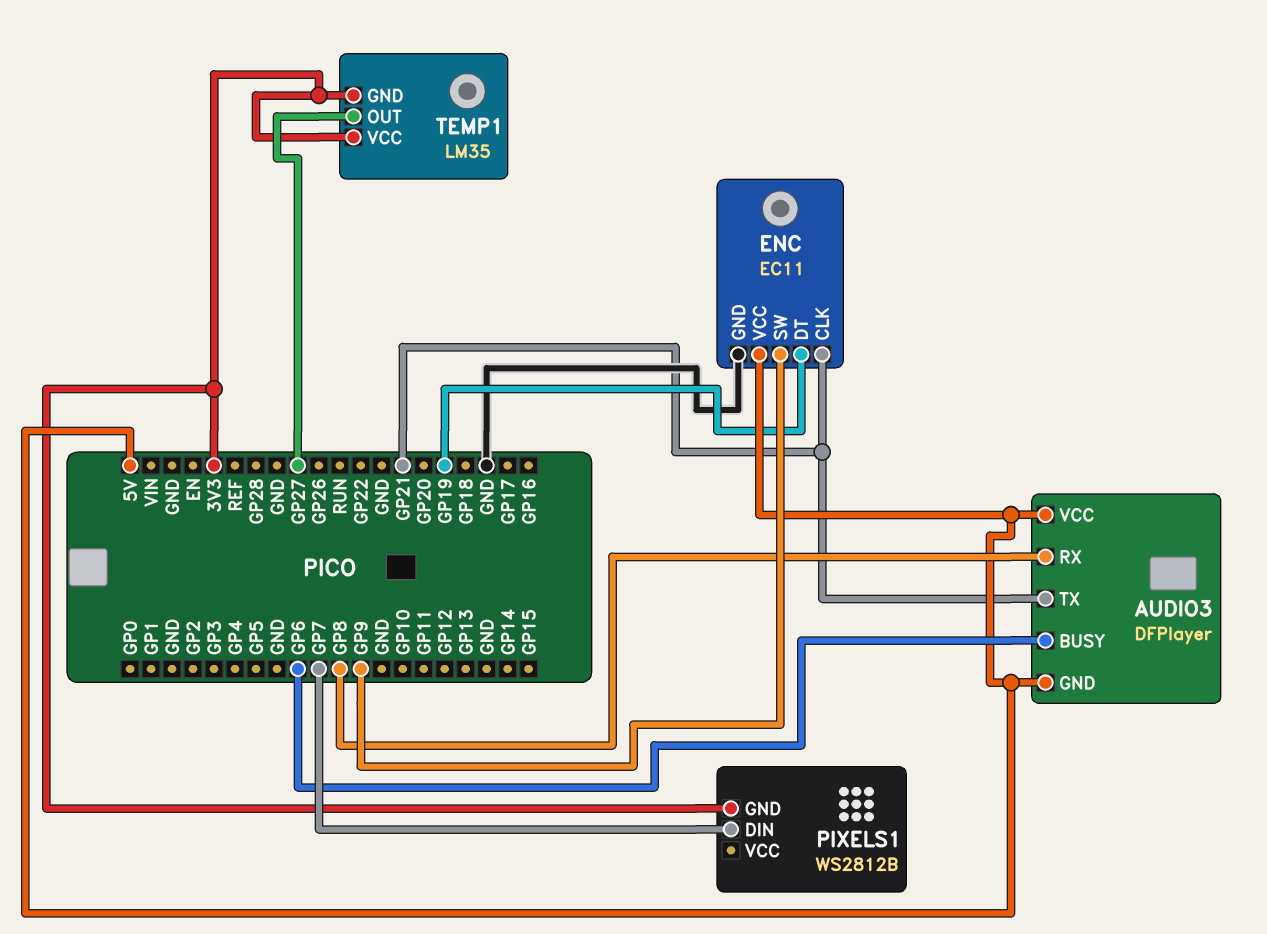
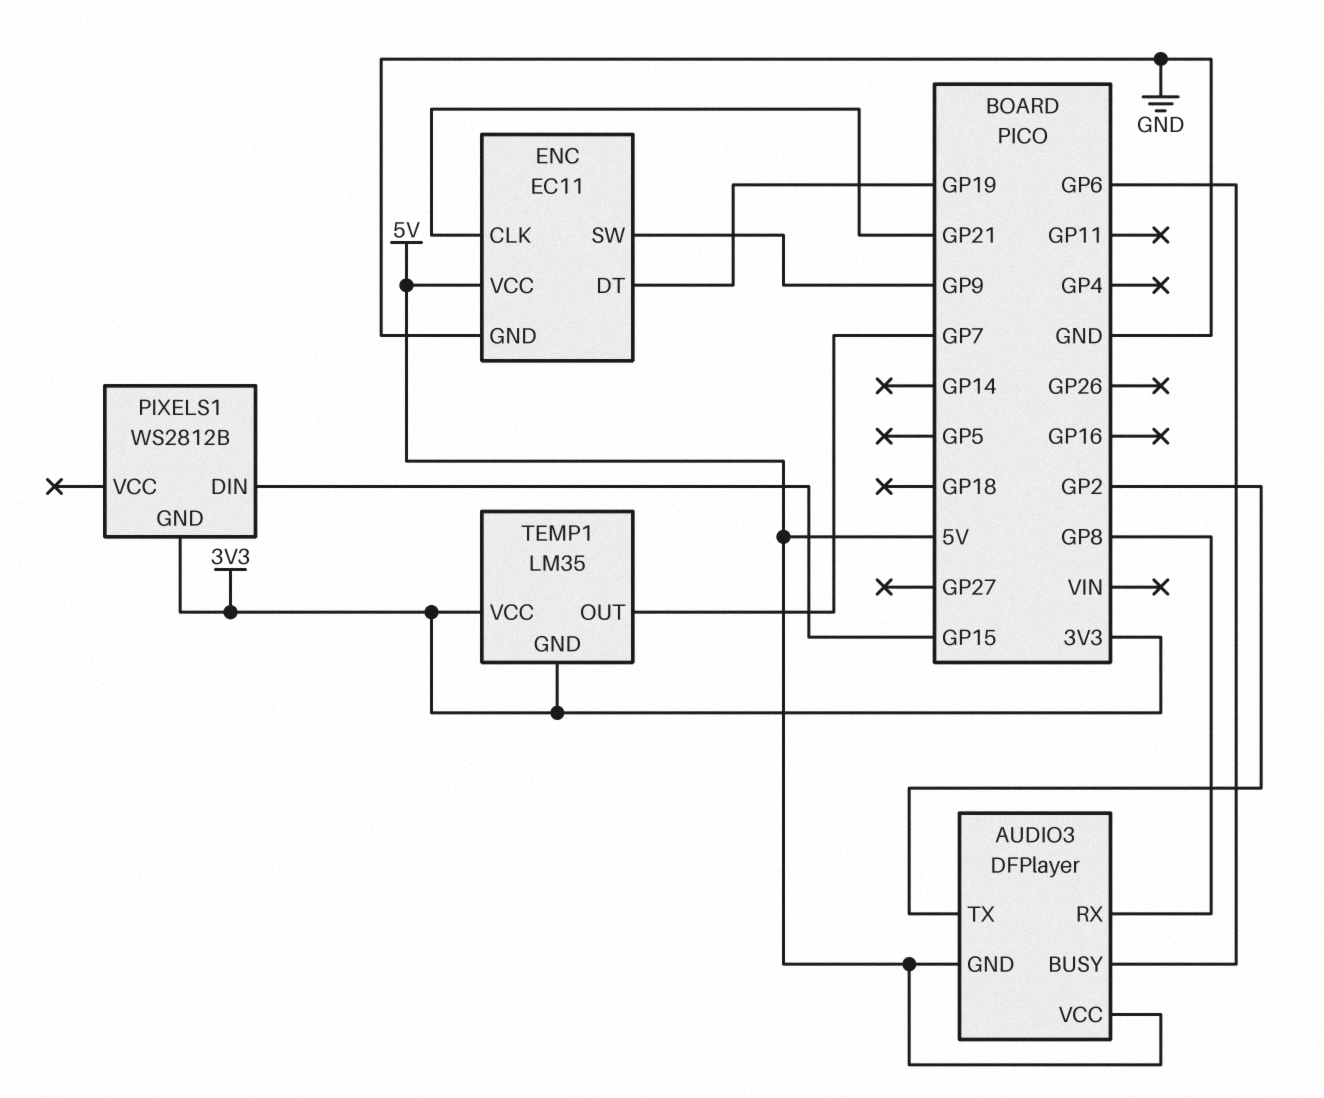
AUDIO3 pin TX: GP21 -> GP2
PIXELS1 pin DIN: GP7 -> GP15
TEMP1 pin OUT: GP27 -> GP7

